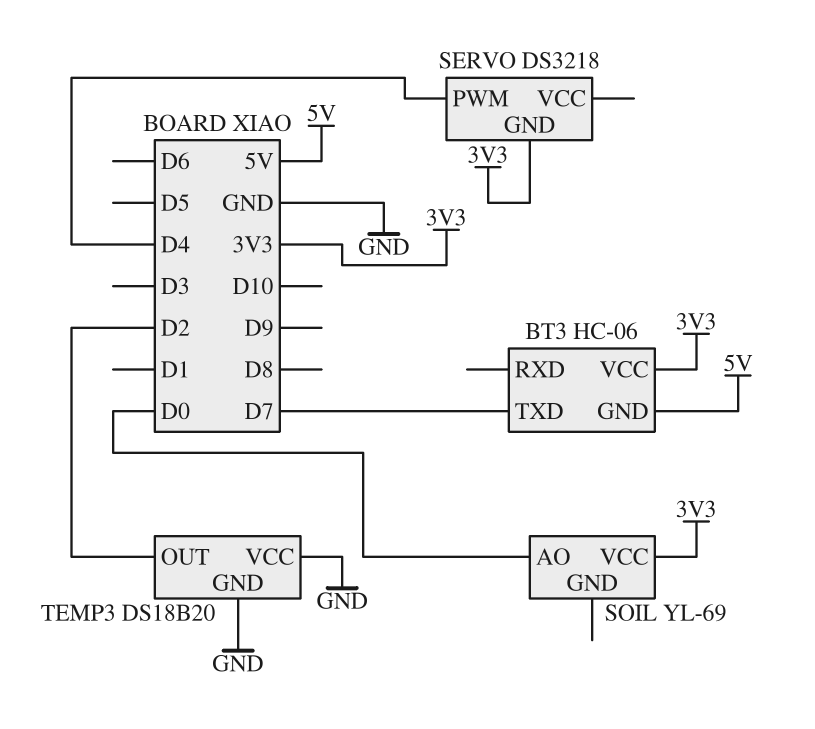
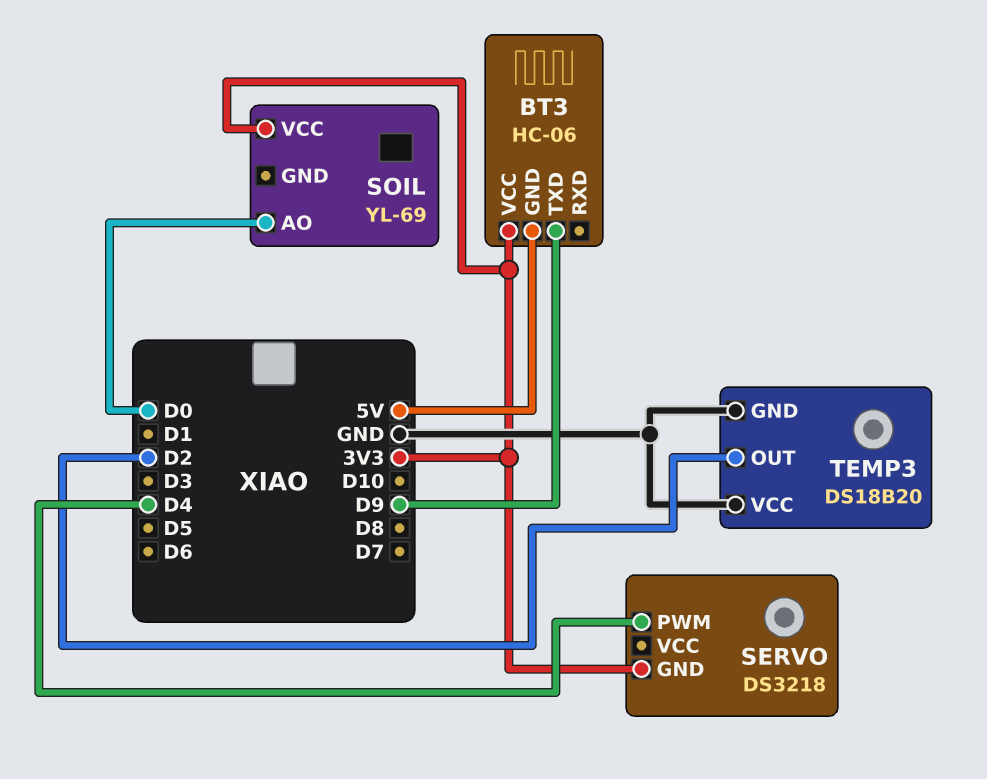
BT3 pin TXD: D7 -> D9

